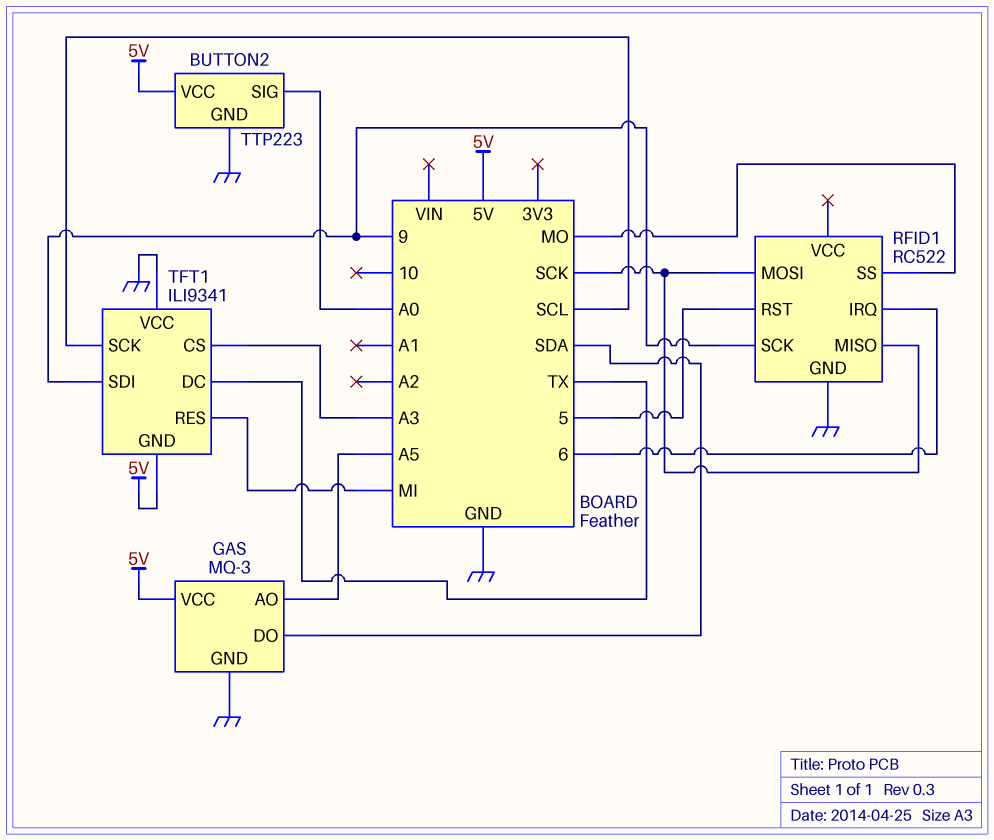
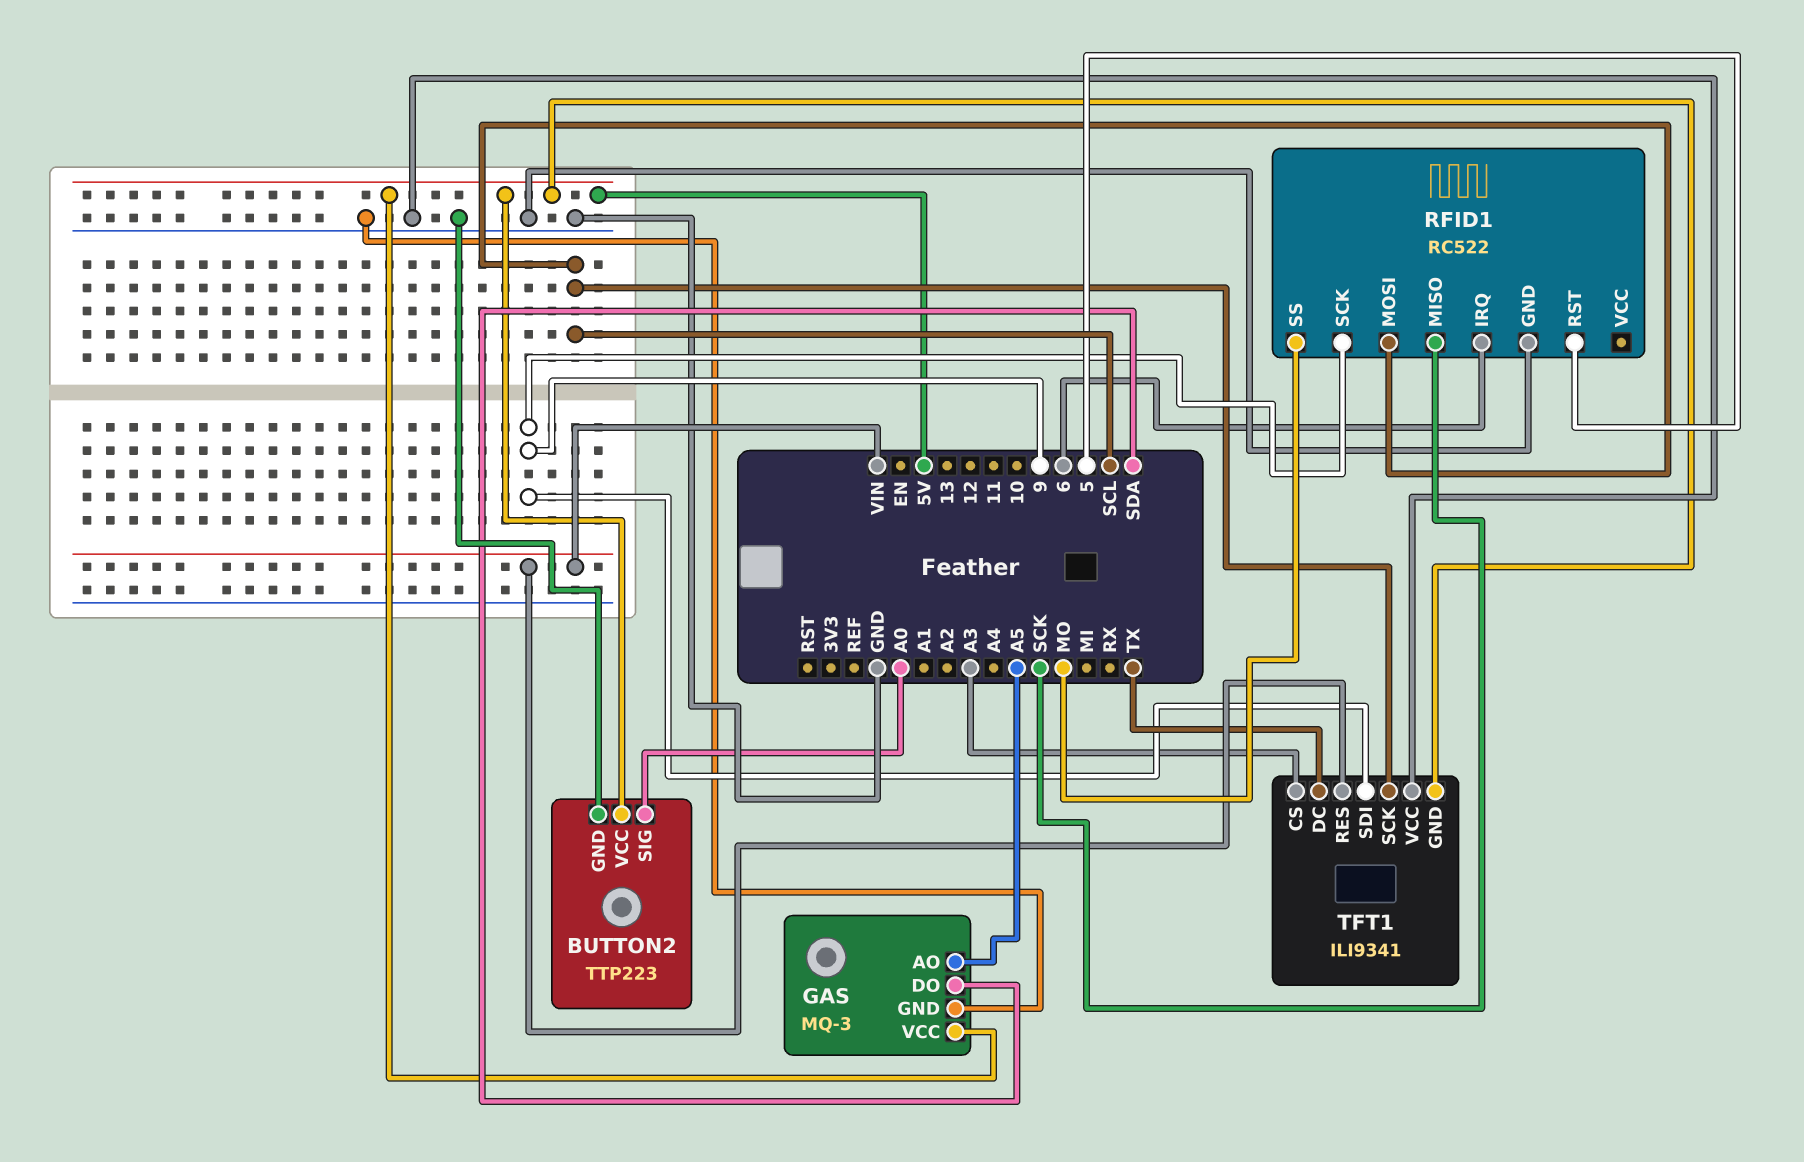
RFID1 pin MOSI: SCK -> SCL
TFT1 pin RES: MI -> VIN

